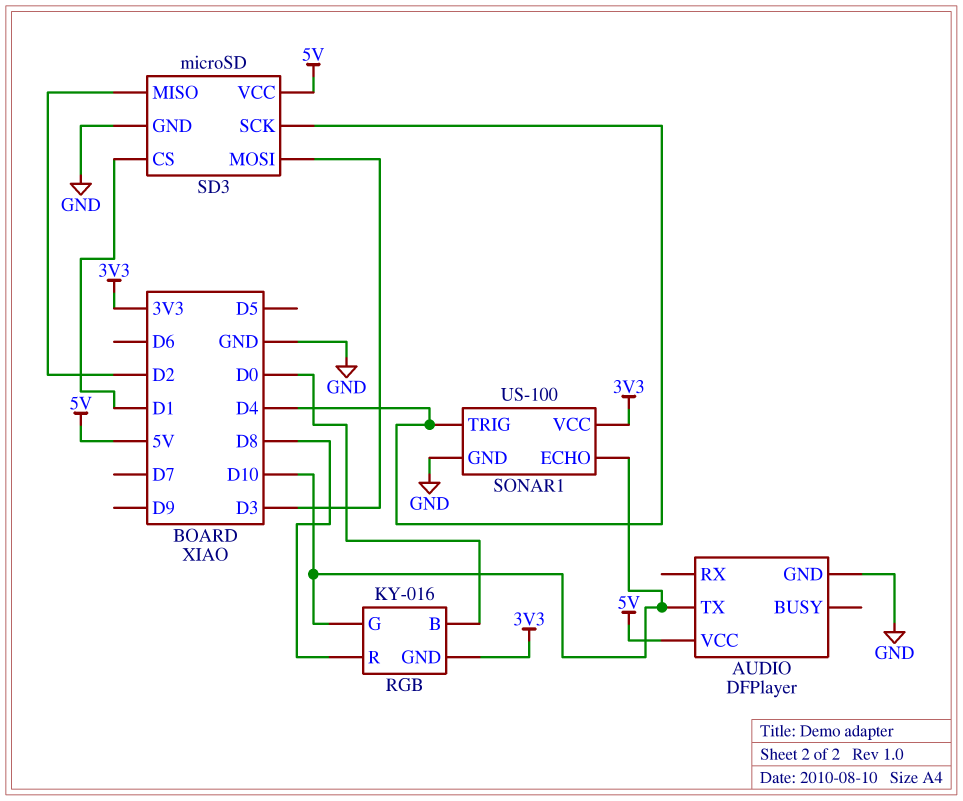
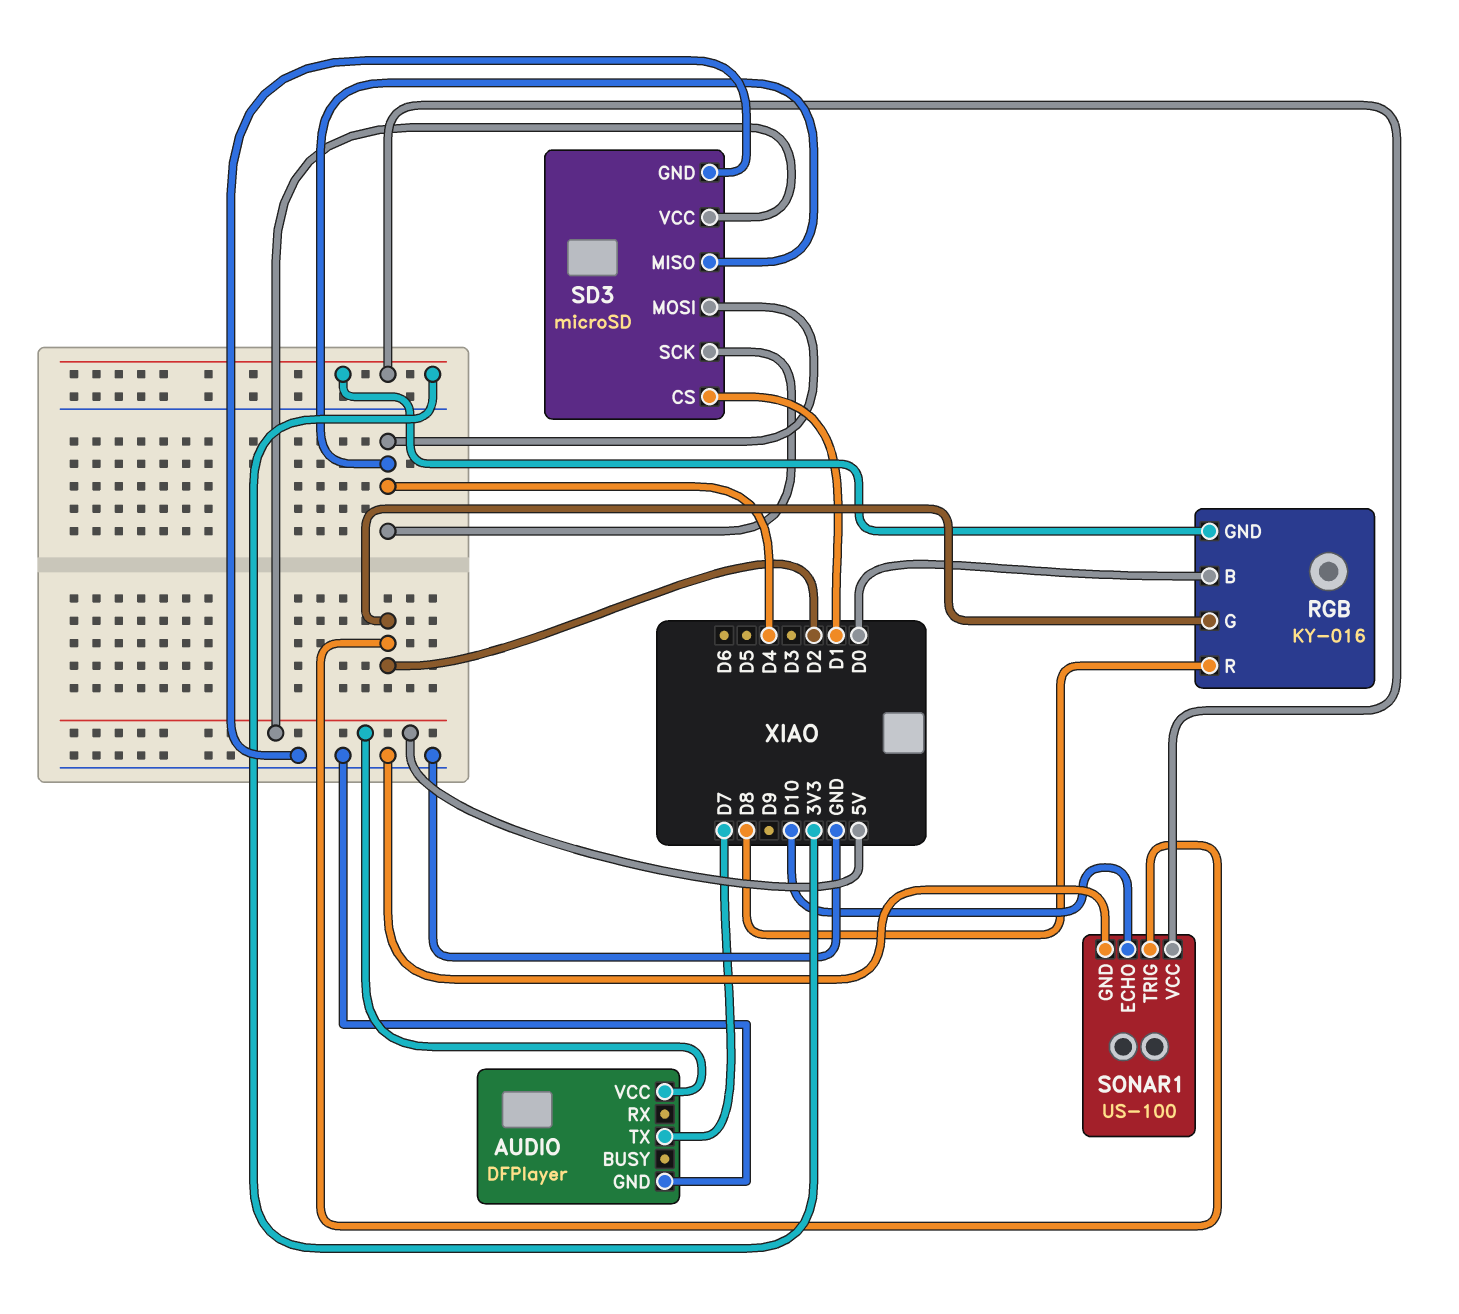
AUDIO pin TX: D10 -> D7
RGB pin G: D10 -> D2
SD3 pin MISO: D2 -> D4
SD3 pin MOSI: D3 -> D4
SONAR1 pin TRIG: D4 -> D2

